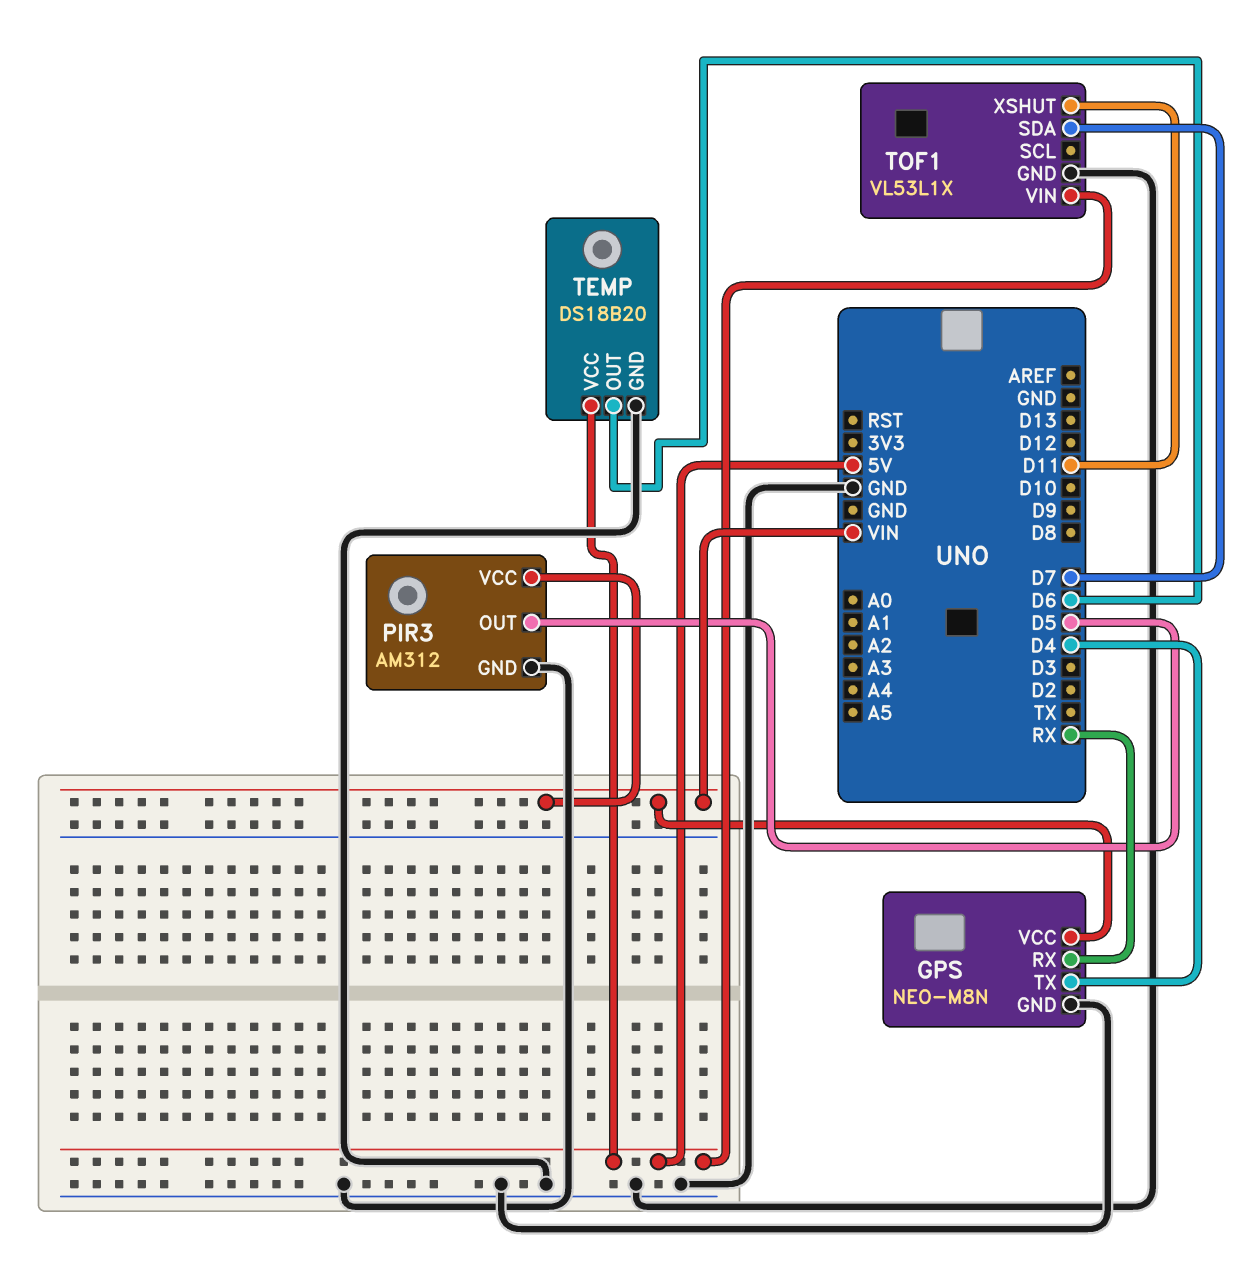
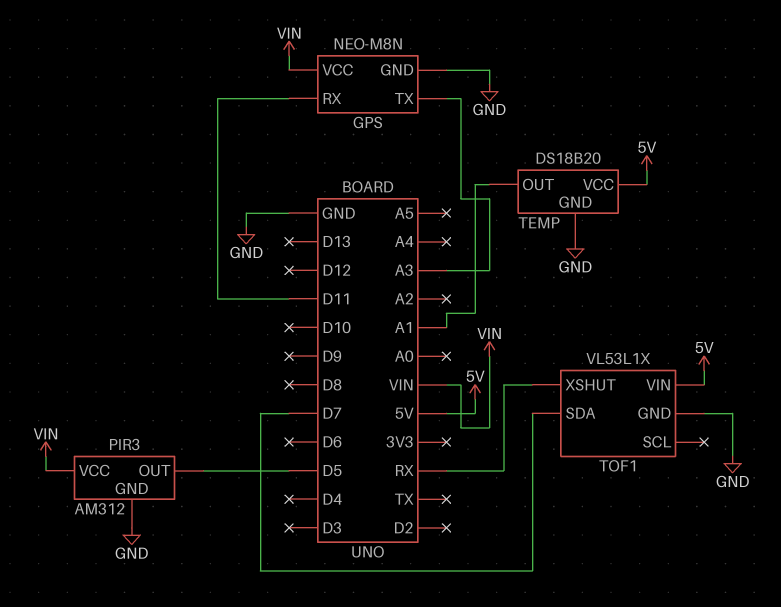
GPS pin RX: RX -> D11
GPS pin TX: D4 -> A3
TEMP pin OUT: D6 -> A1
TOF1 pin XSHUT: D11 -> RX

